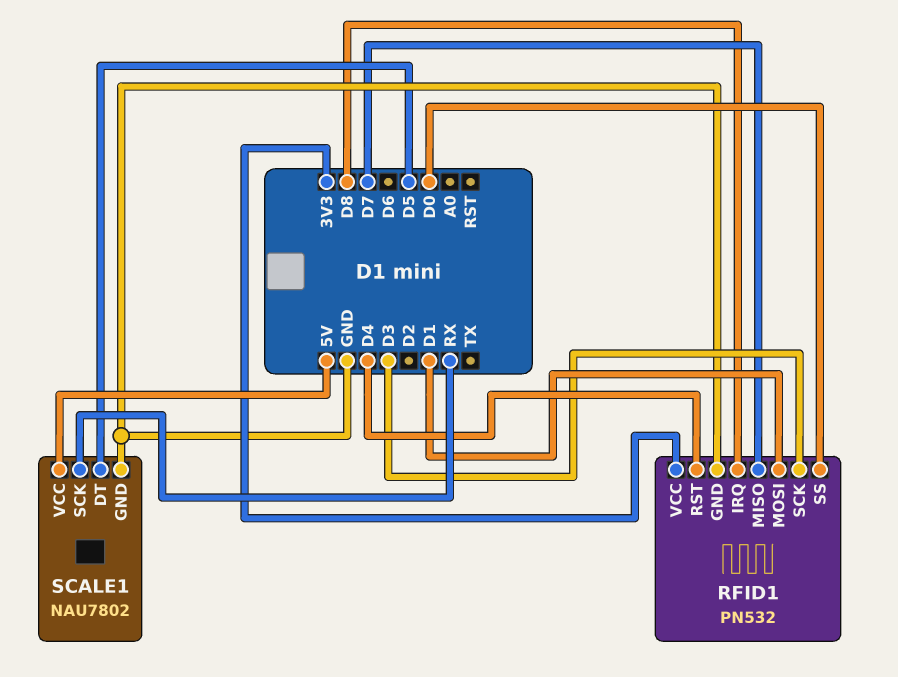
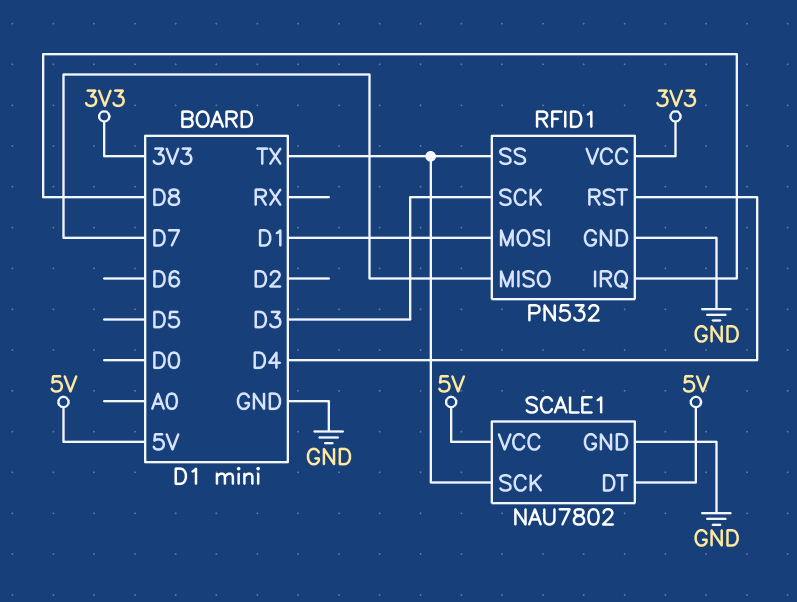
RFID1 pin SS: D0 -> TX
SCALE1 pin DT: D5 -> 5V
SCALE1 pin SCK: RX -> TX

